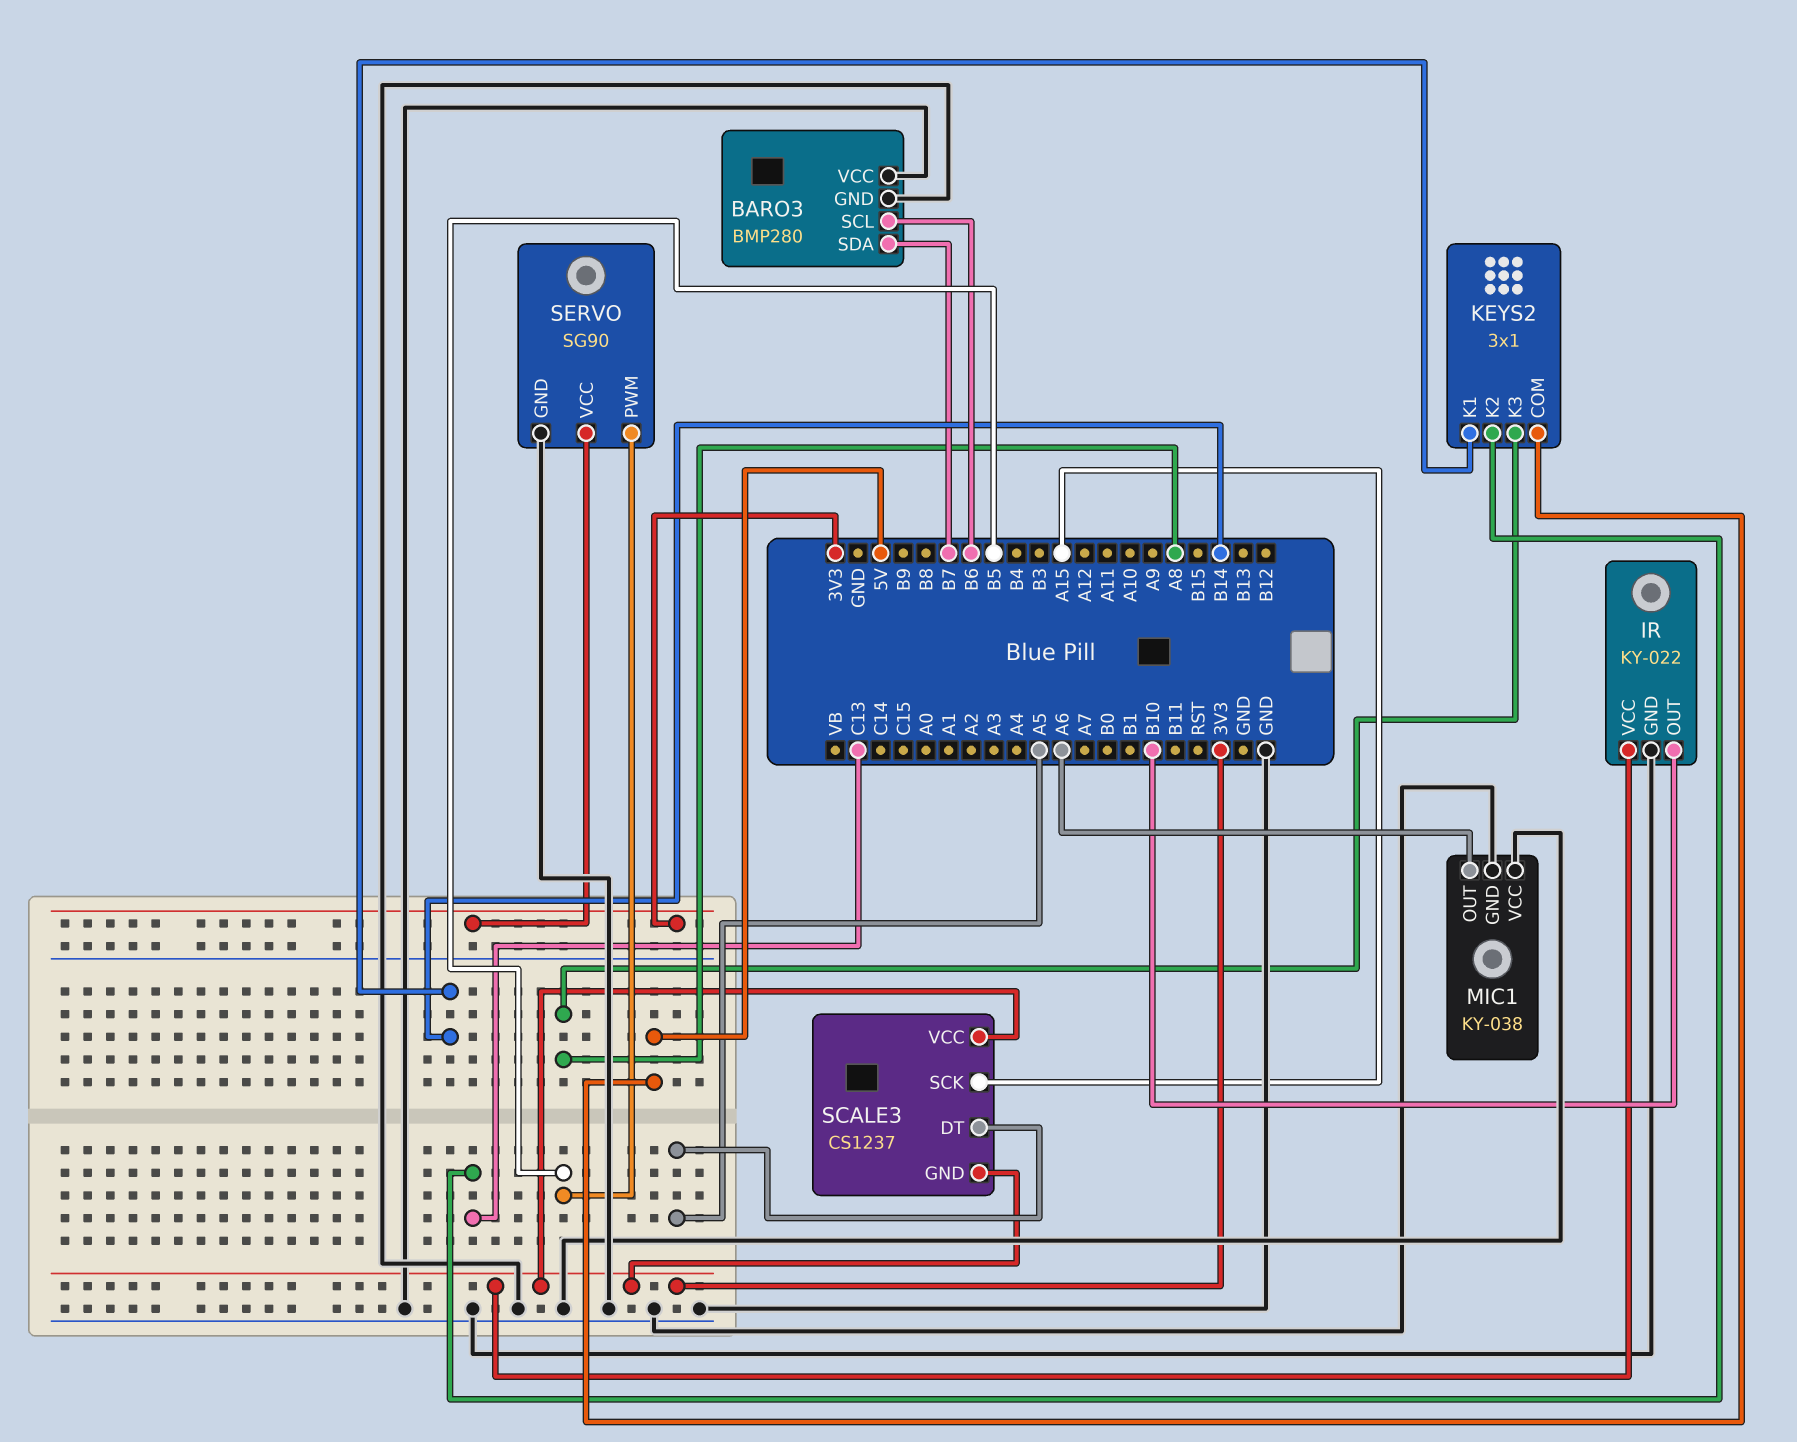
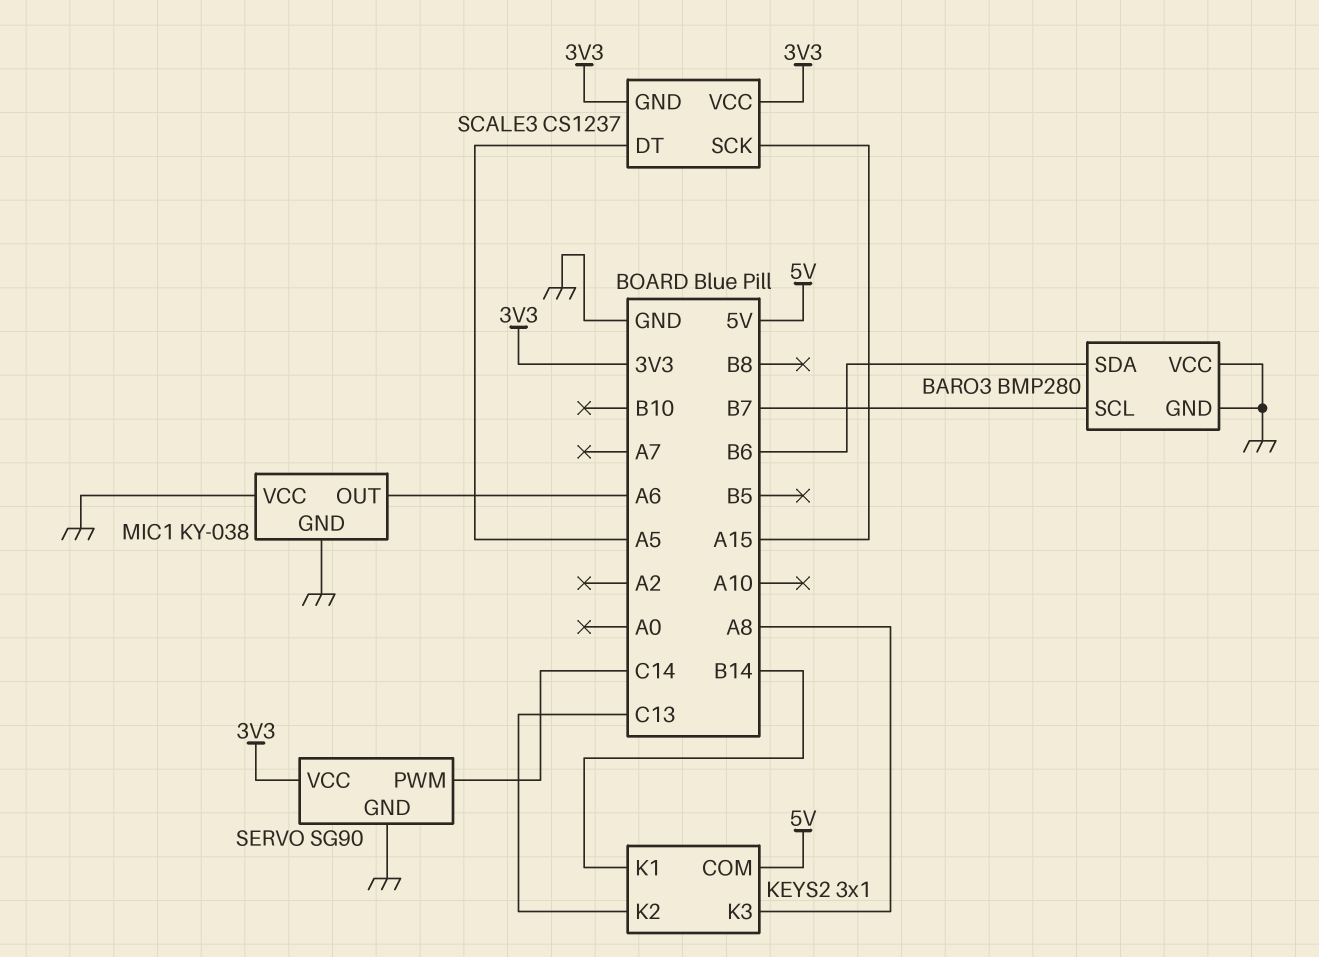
BARO3 pin SCL: B6 -> B7
BARO3 pin SDA: B7 -> B6
IR: KY-022 -> none
IR pin GND: GND -> none
IR pin OUT: B10 -> none
IR pin VCC: 3V3 -> none
SERVO pin PWM: B5 -> C14

